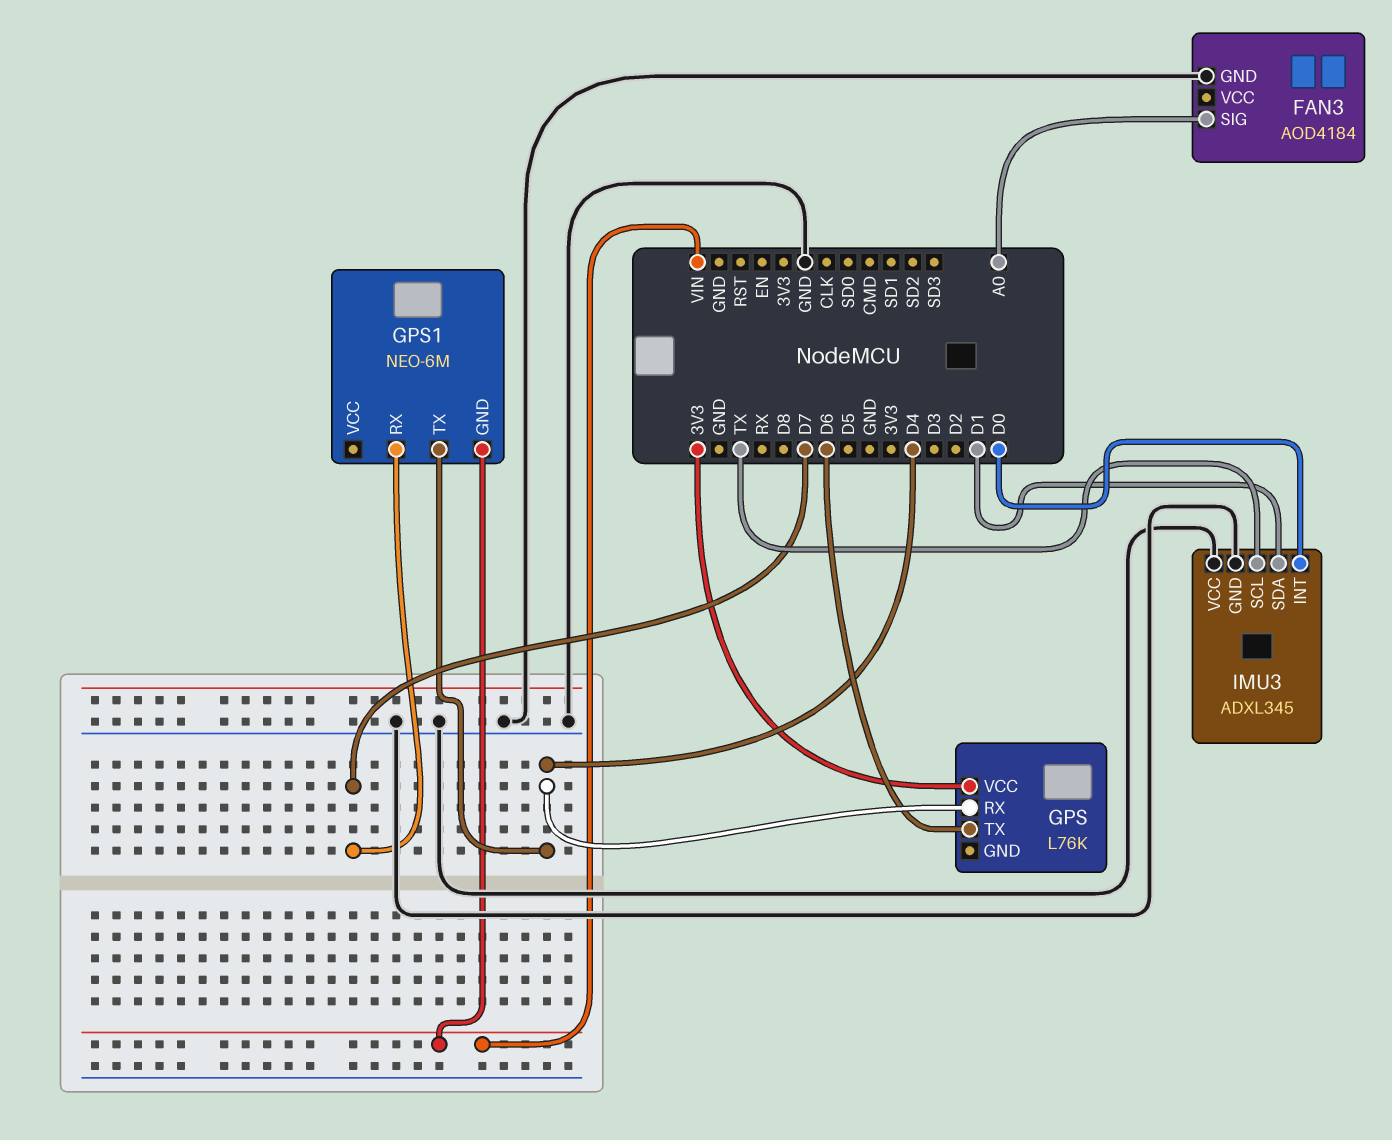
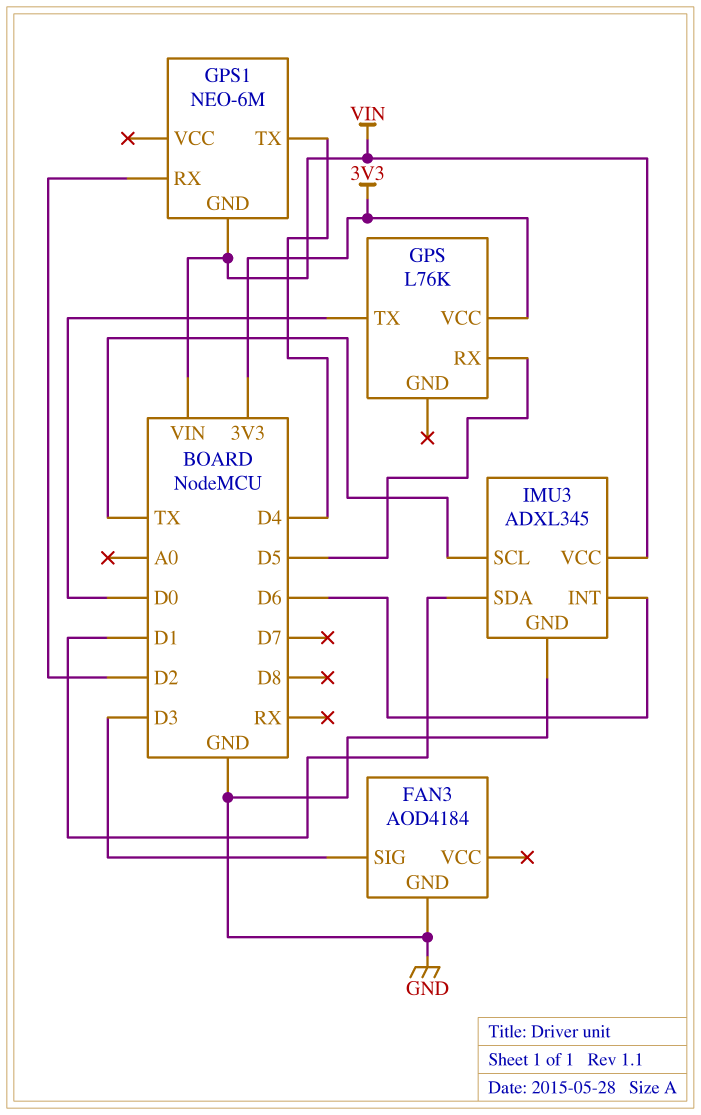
FAN3 pin SIG: A0 -> D3
GPS pin RX: D4 -> D5
GPS pin TX: D6 -> D0
GPS1 pin RX: D7 -> D2
IMU3 pin INT: D0 -> D6
IMU3 pin VCC: GND -> VIN

